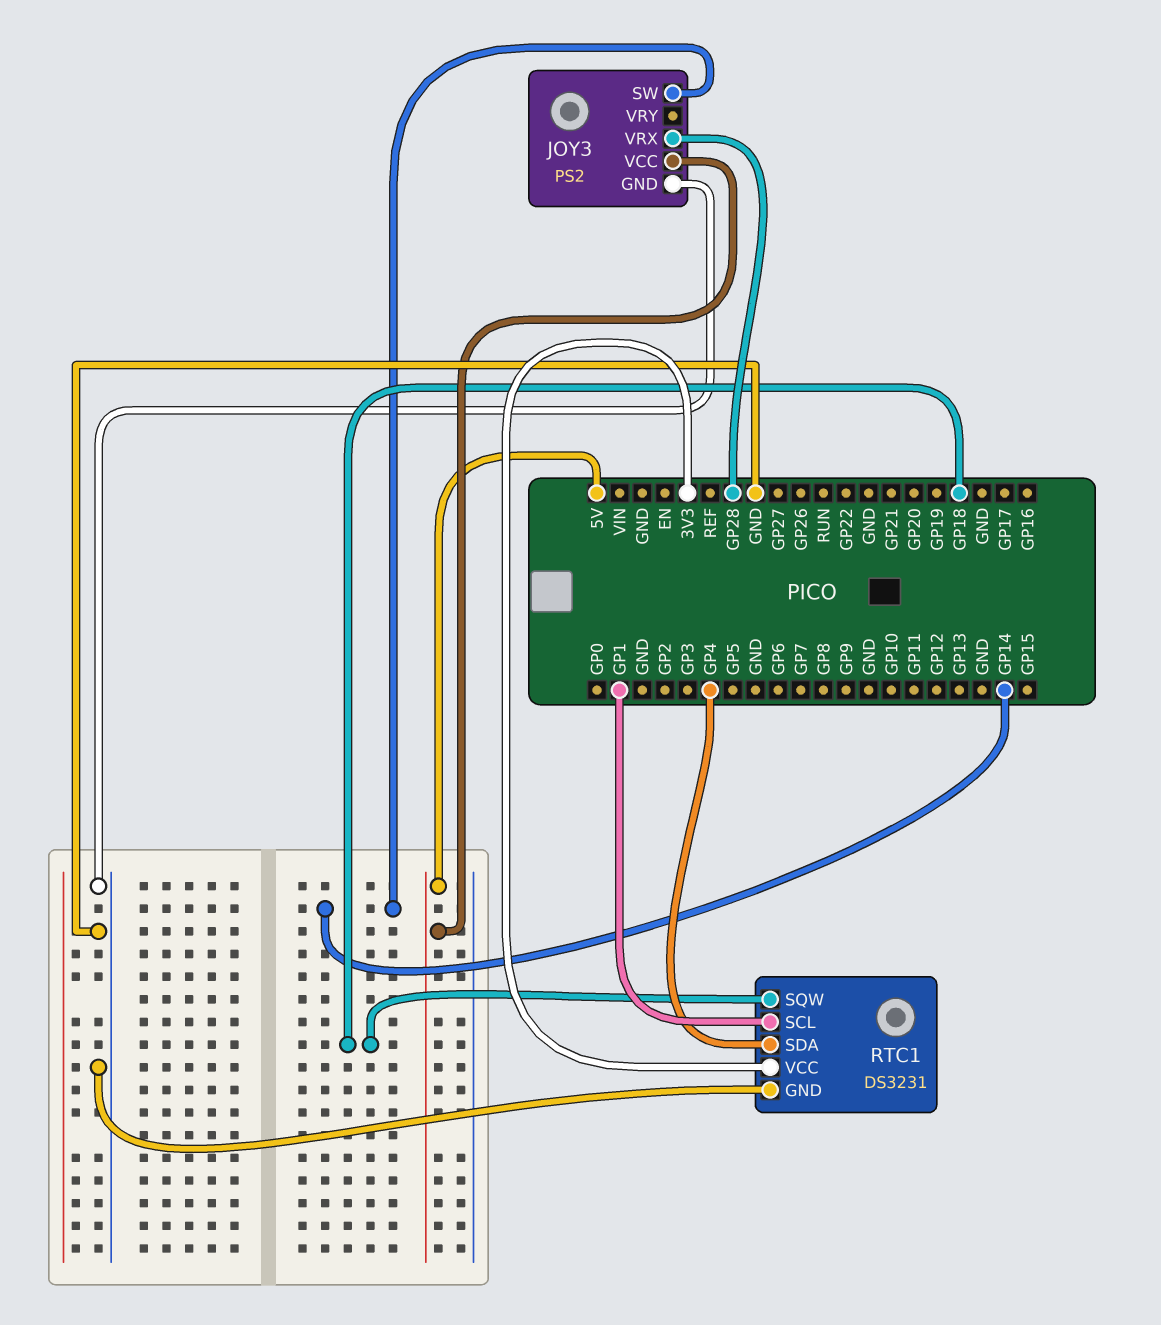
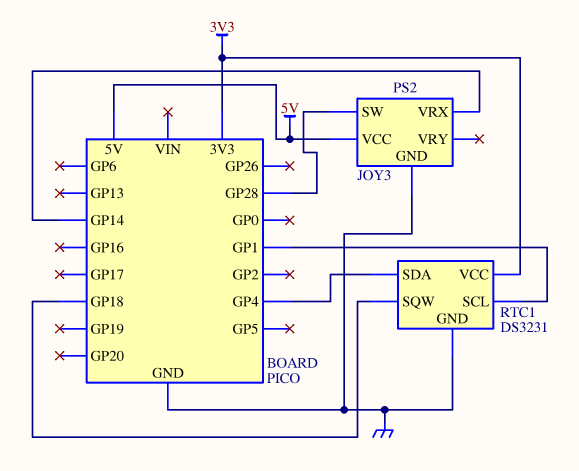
JOY3 pin SW: GP14 -> GP28
JOY3 pin VRX: GP28 -> GP14

